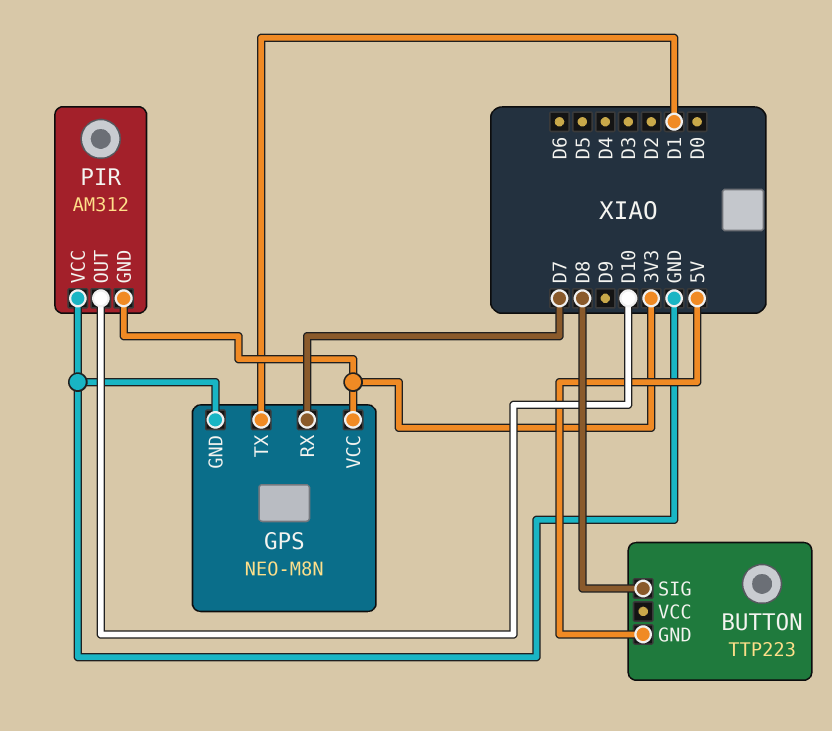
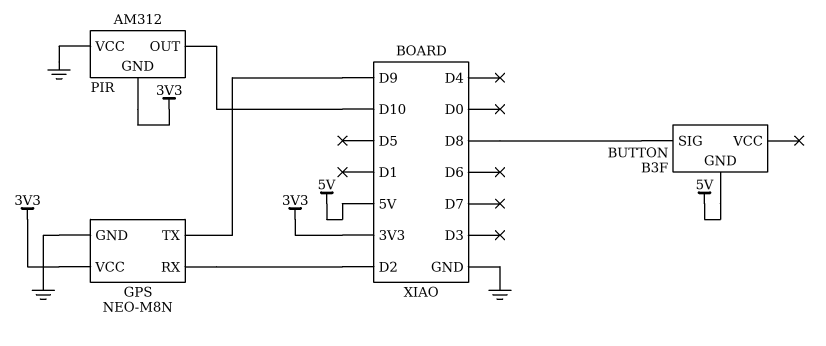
BUTTON: TTP223 -> B3F
GPS pin RX: D7 -> D2
GPS pin TX: D1 -> D9

